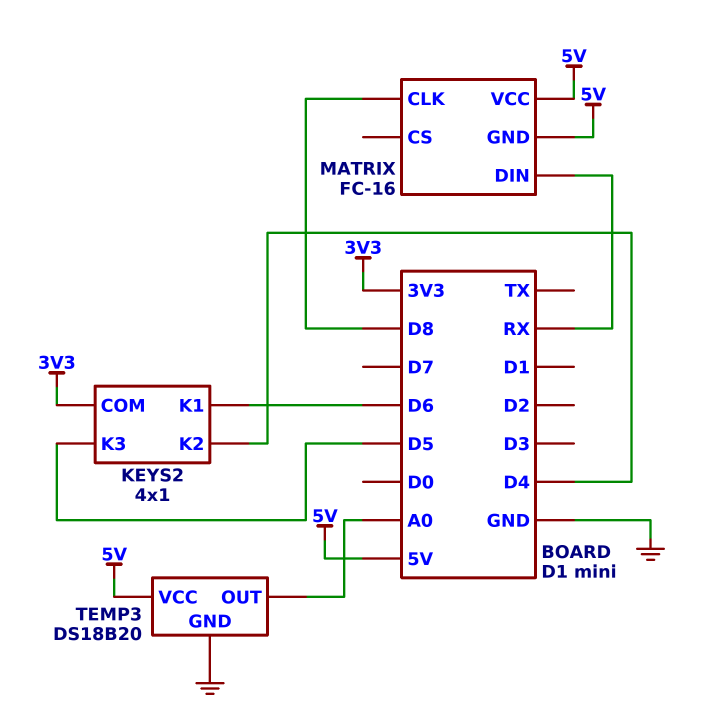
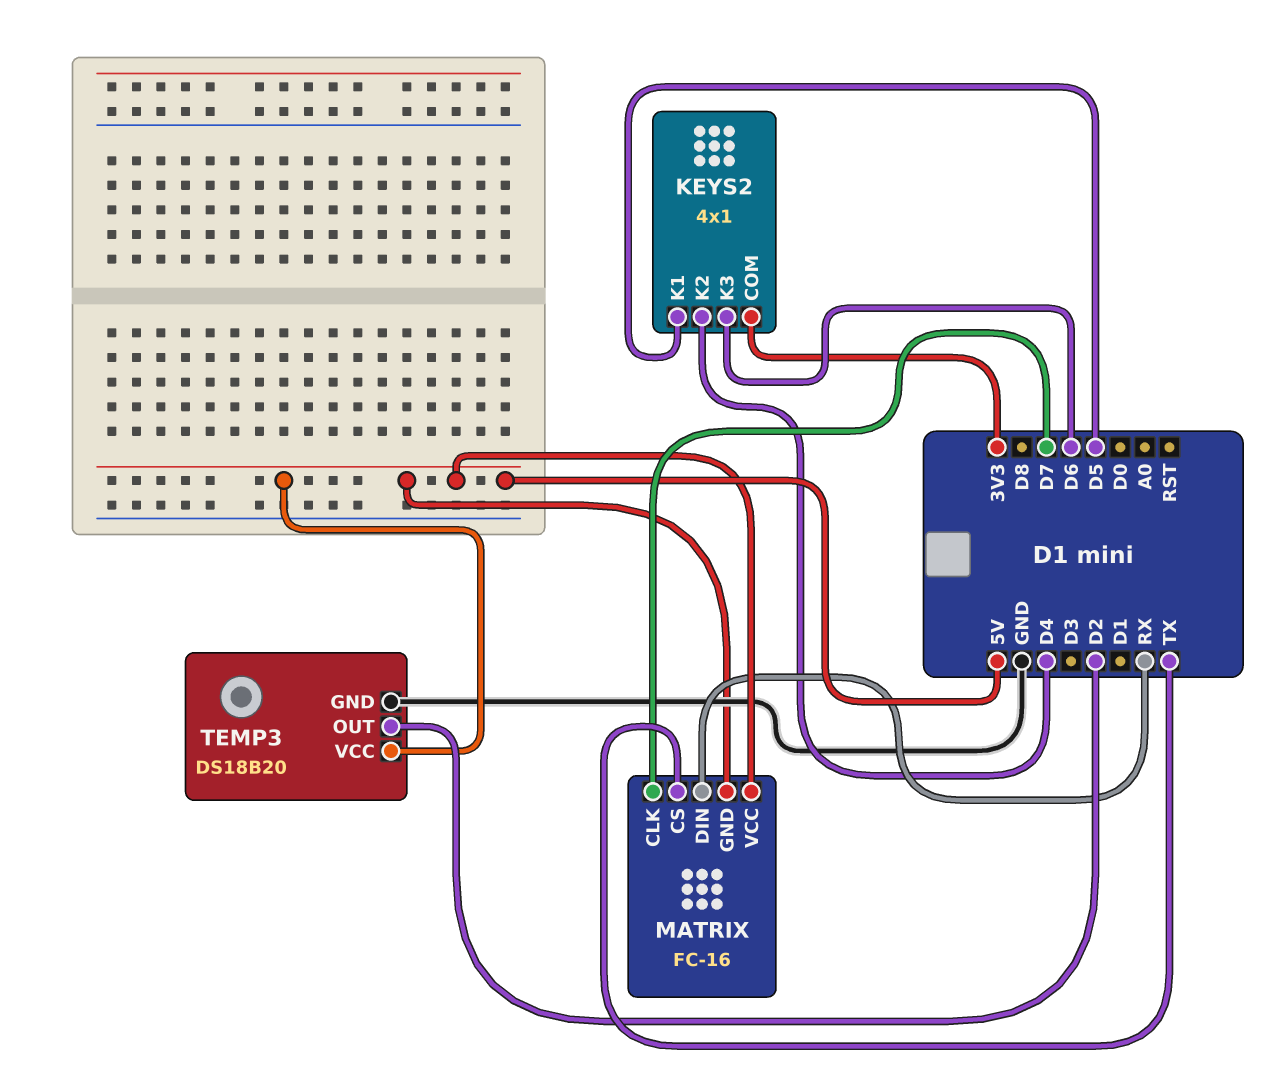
KEYS2 pin K1: D6 -> D5
KEYS2 pin K3: D5 -> D6
MATRIX pin CLK: D8 -> D7
MATRIX pin CS: none -> TX
TEMP3 pin OUT: A0 -> D2

